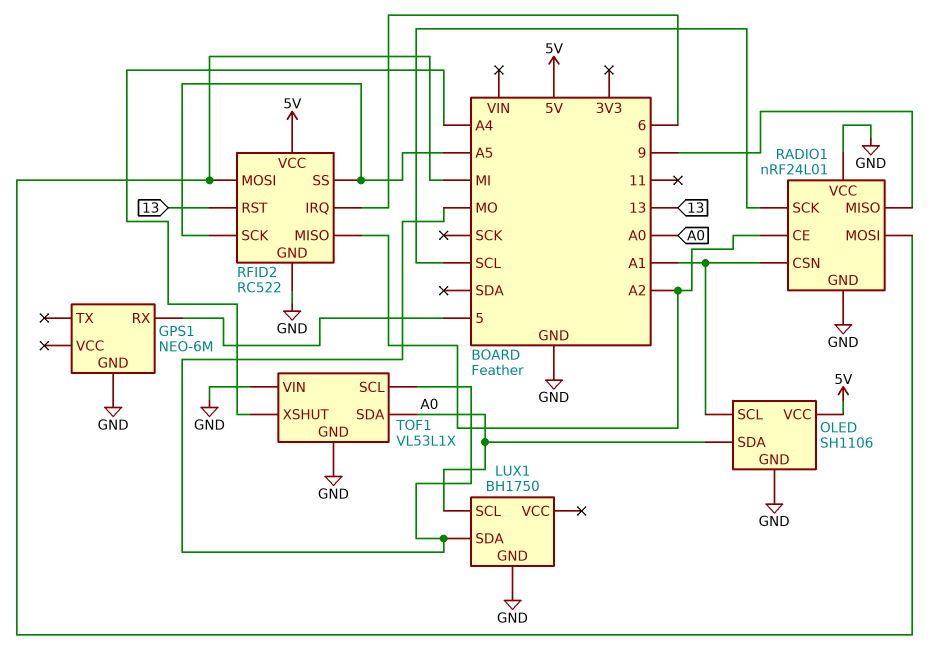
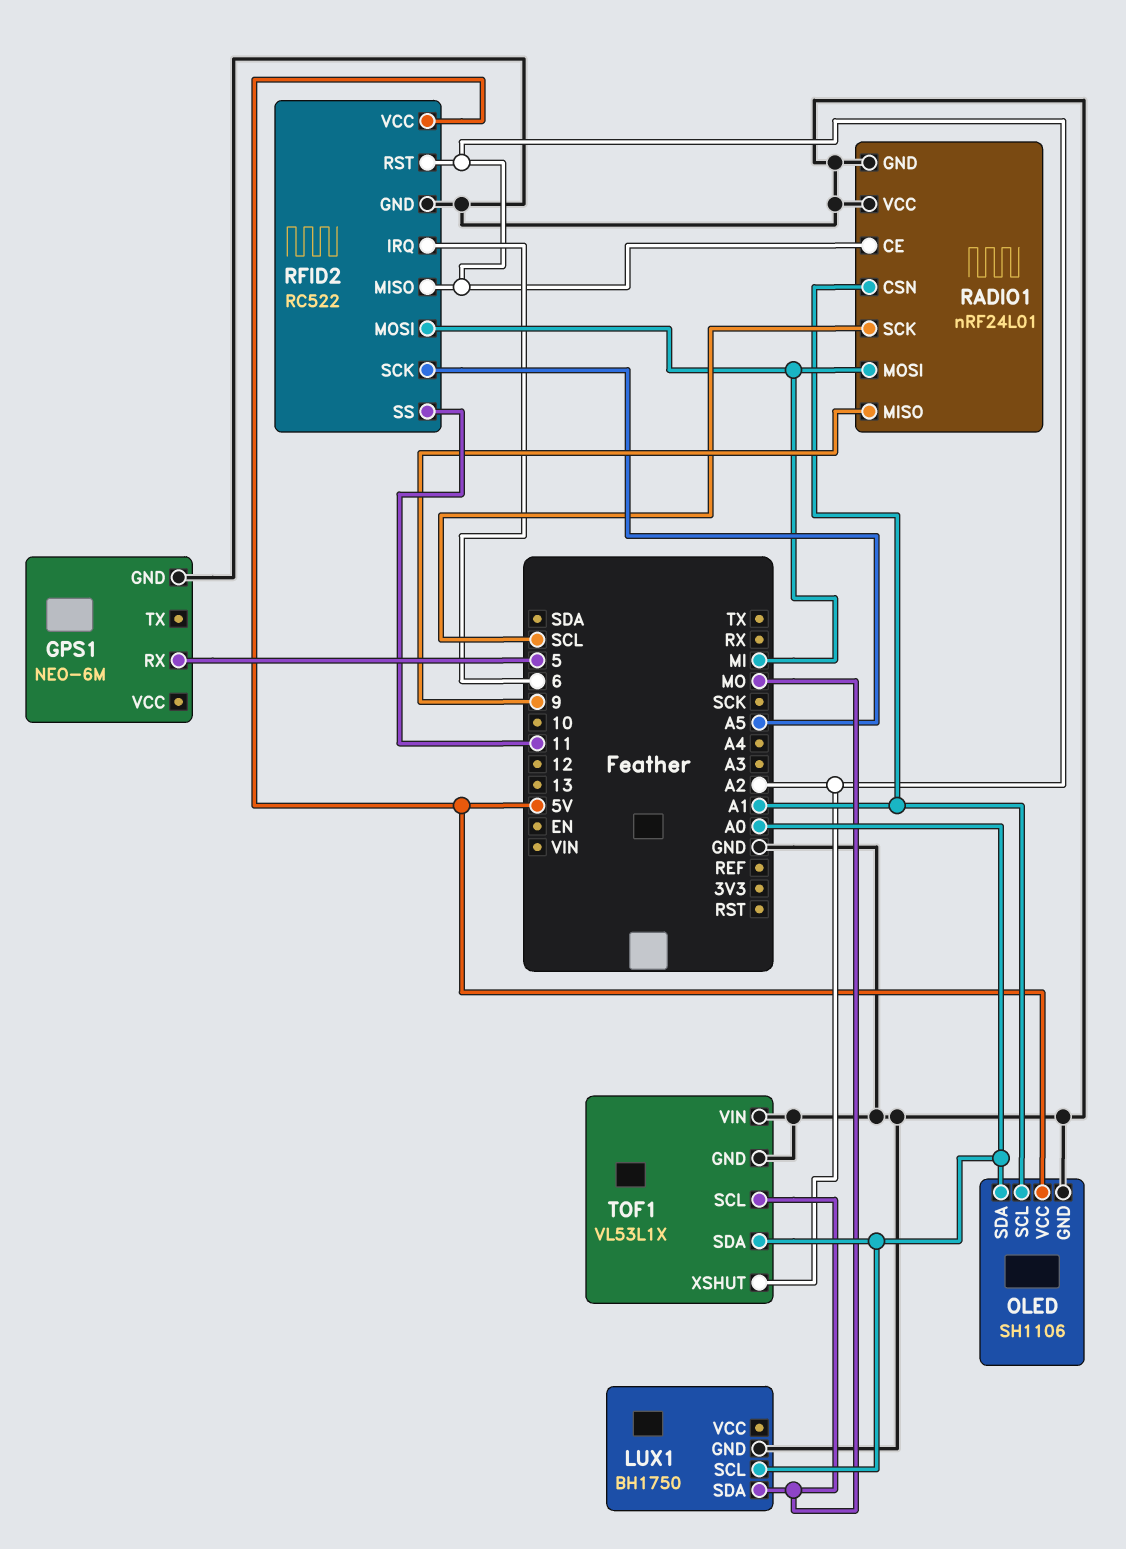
RFID2 pin RST: 13 -> A2
RFID2 pin SS: A5 -> 11
TOF1 pin XSHUT: A4 -> A2

